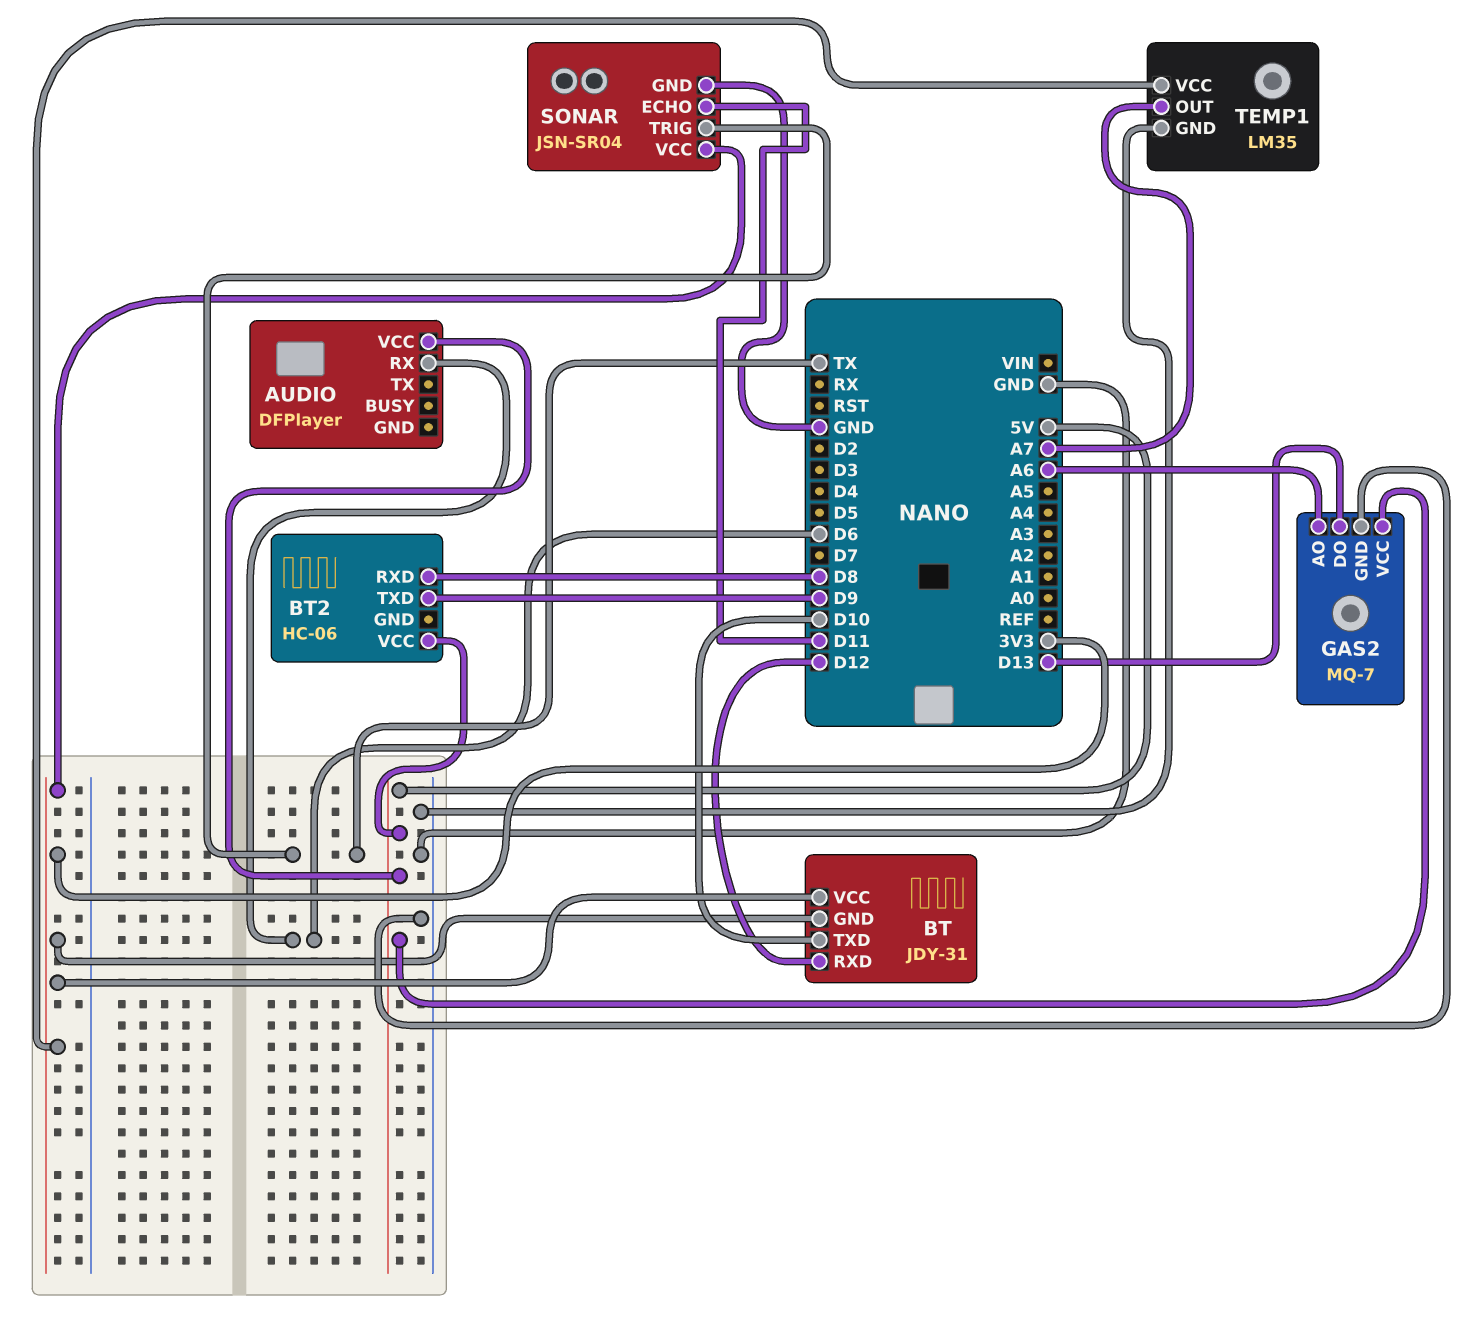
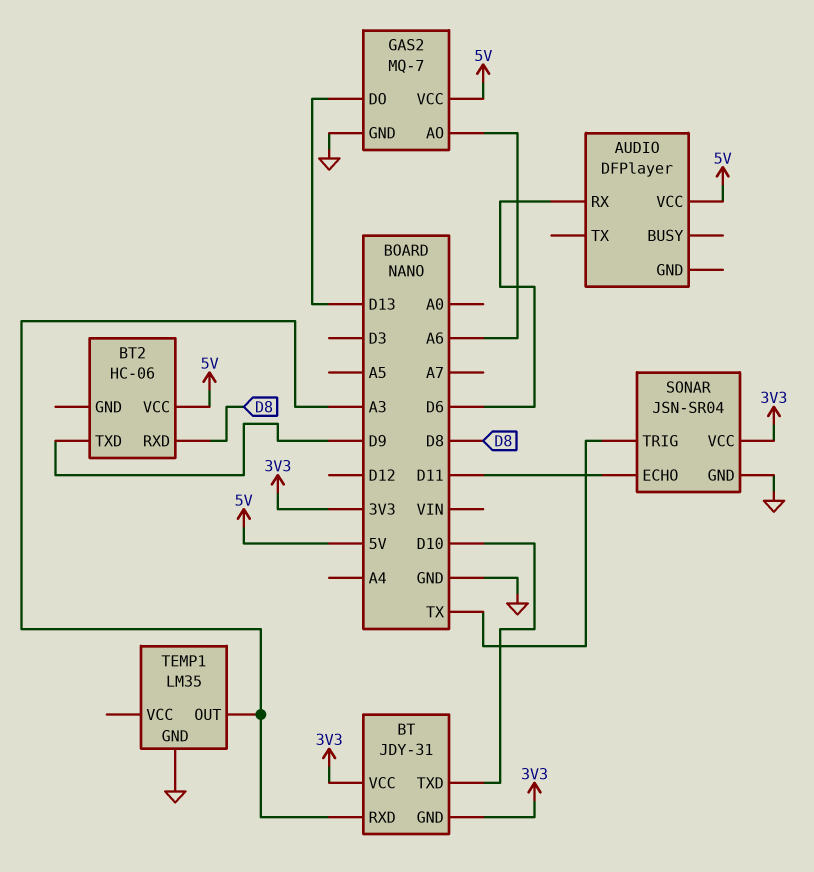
BT pin RXD: D12 -> A3
TEMP1 pin OUT: A7 -> A3
TEMP1 pin VCC: 3V3 -> none

